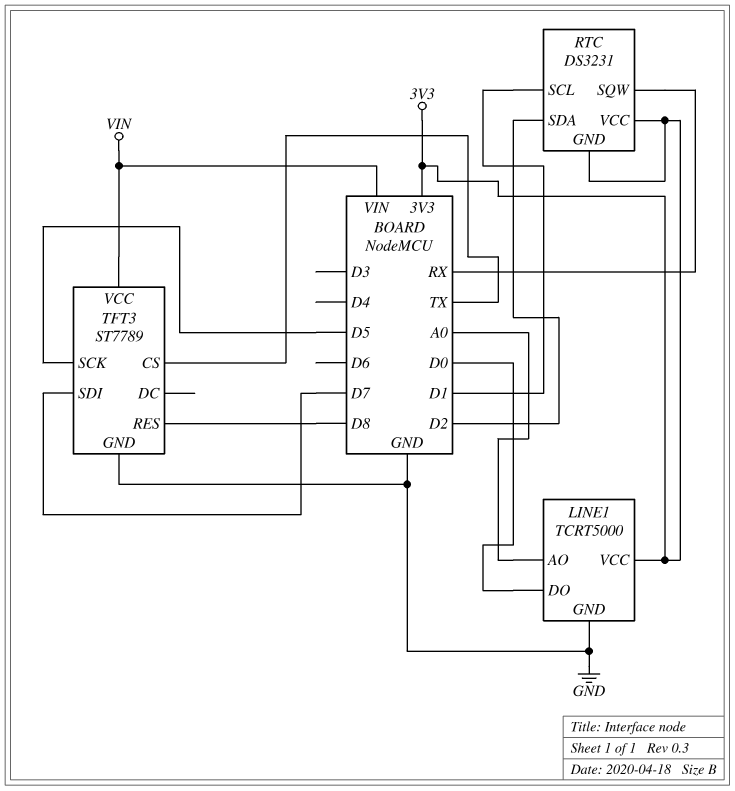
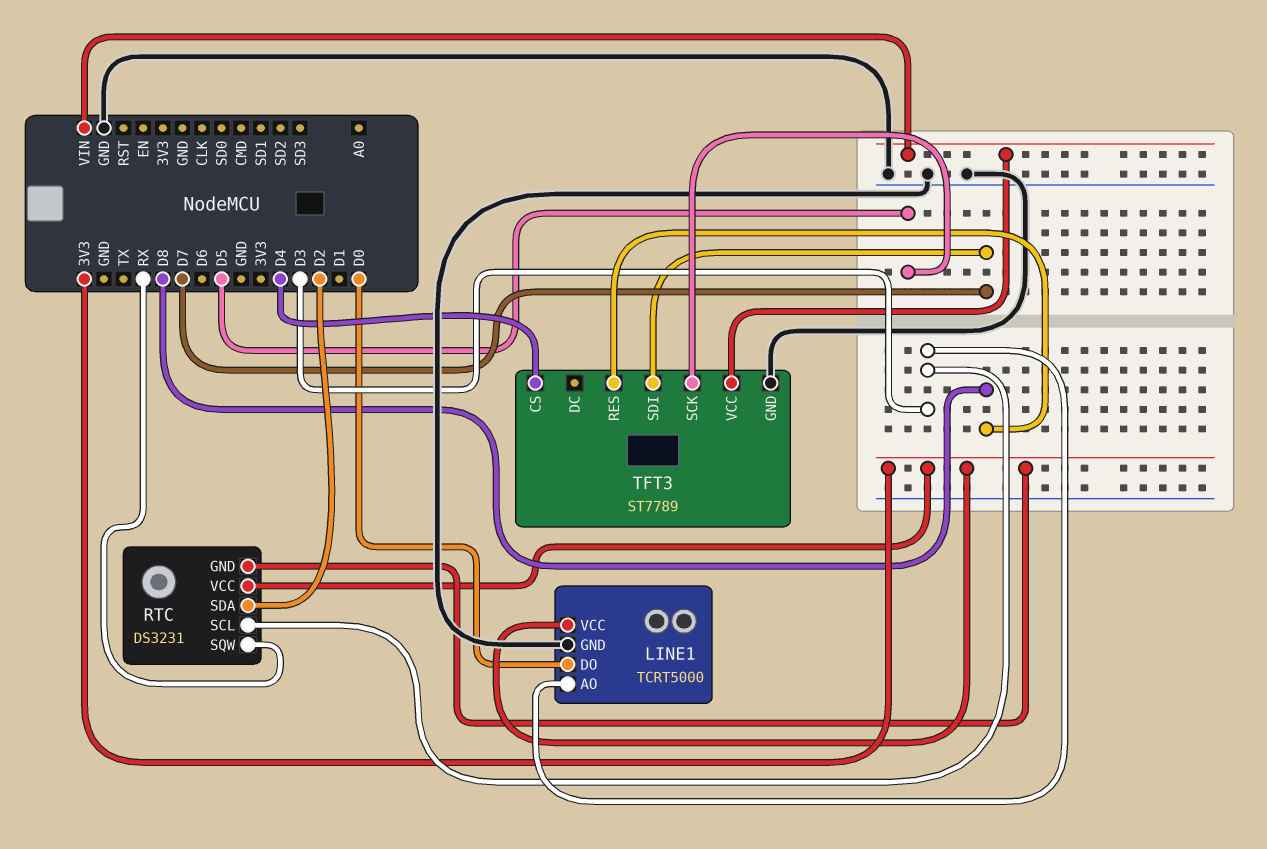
LINE1 pin AO: A0 -> D3
RTC pin SCL: D1 -> D3
TFT3 pin CS: TX -> D4

